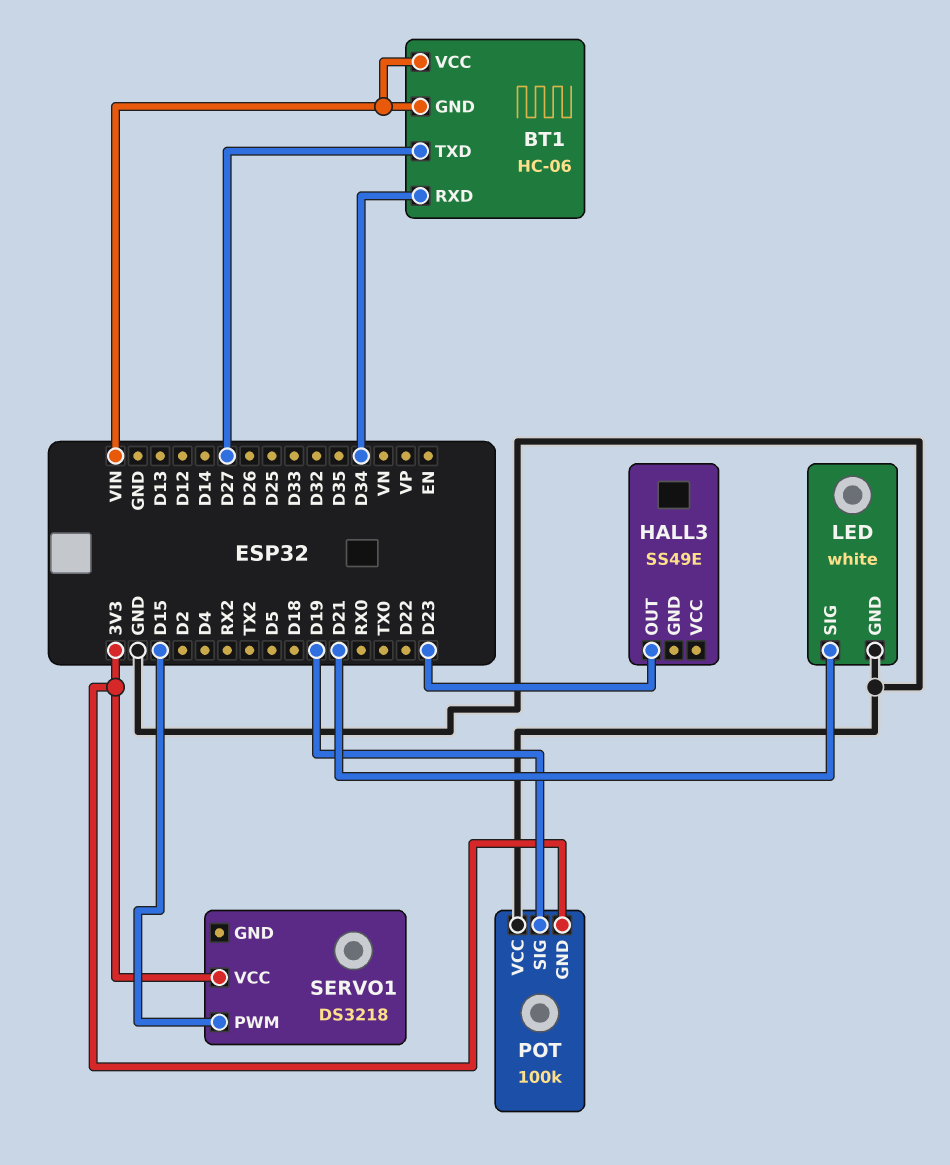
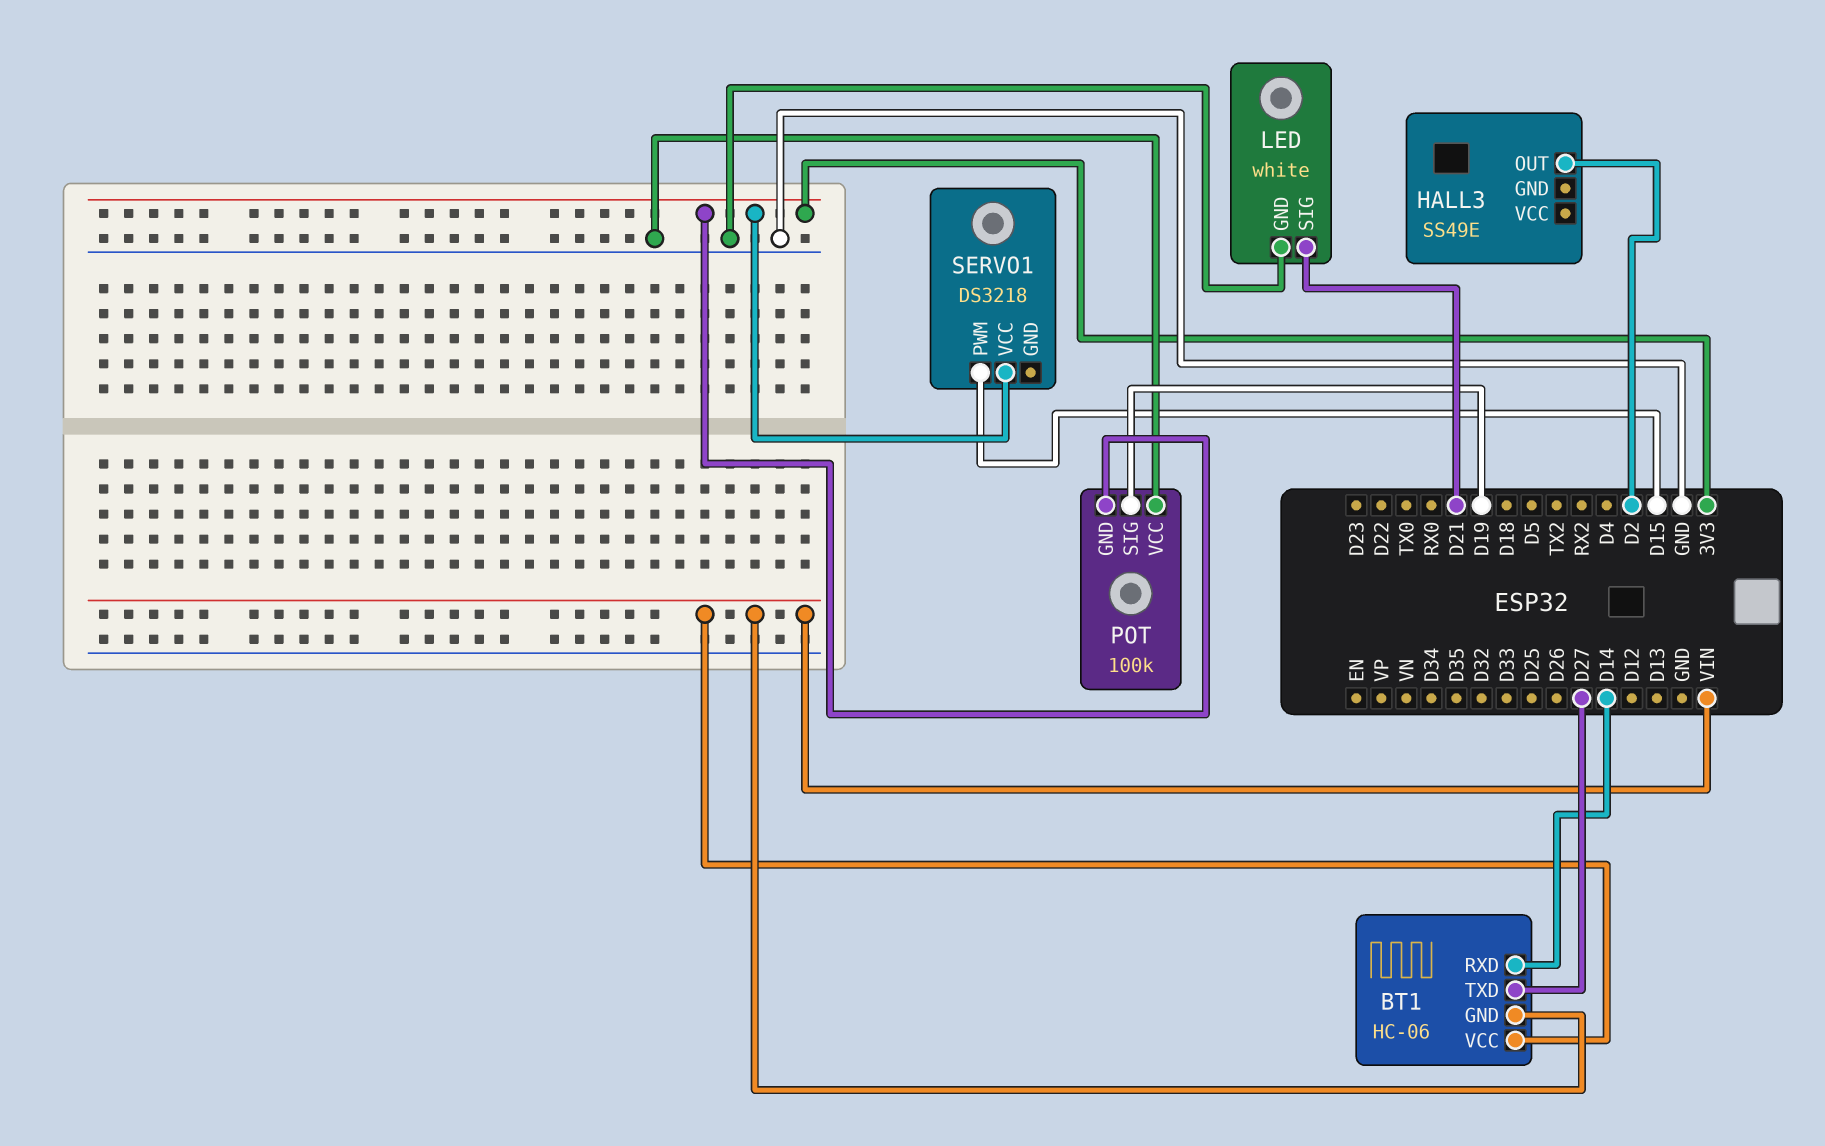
BT1 pin RXD: D34 -> D14
HALL3 pin OUT: D23 -> D2

